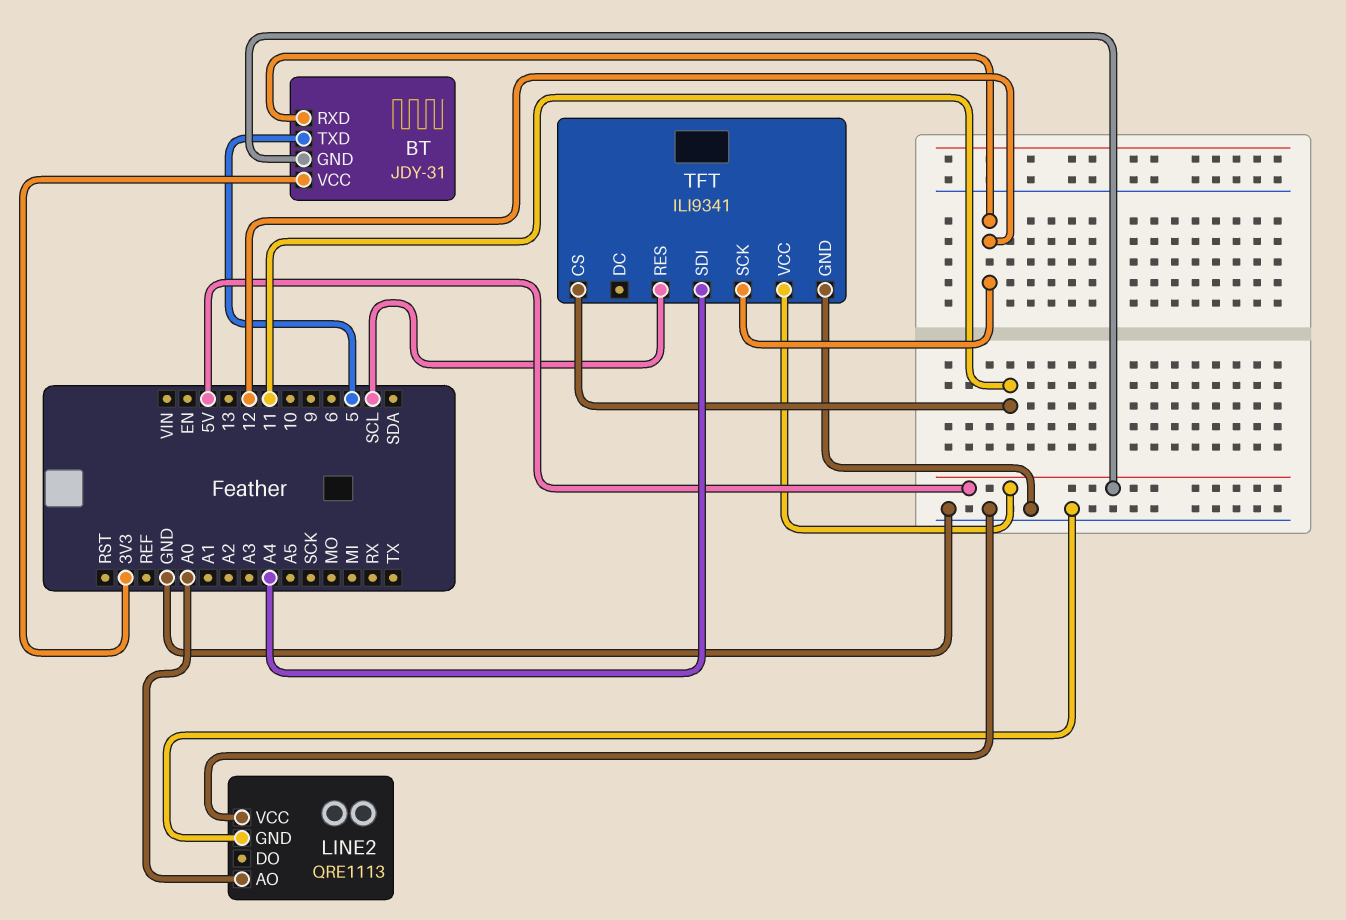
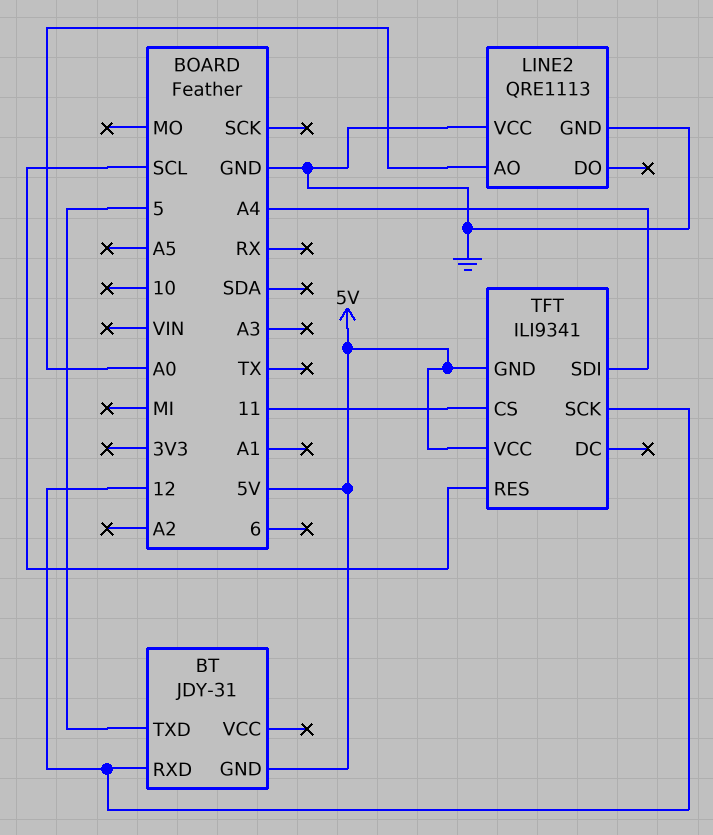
BT pin VCC: 3V3 -> none
TFT pin GND: GND -> 5V

